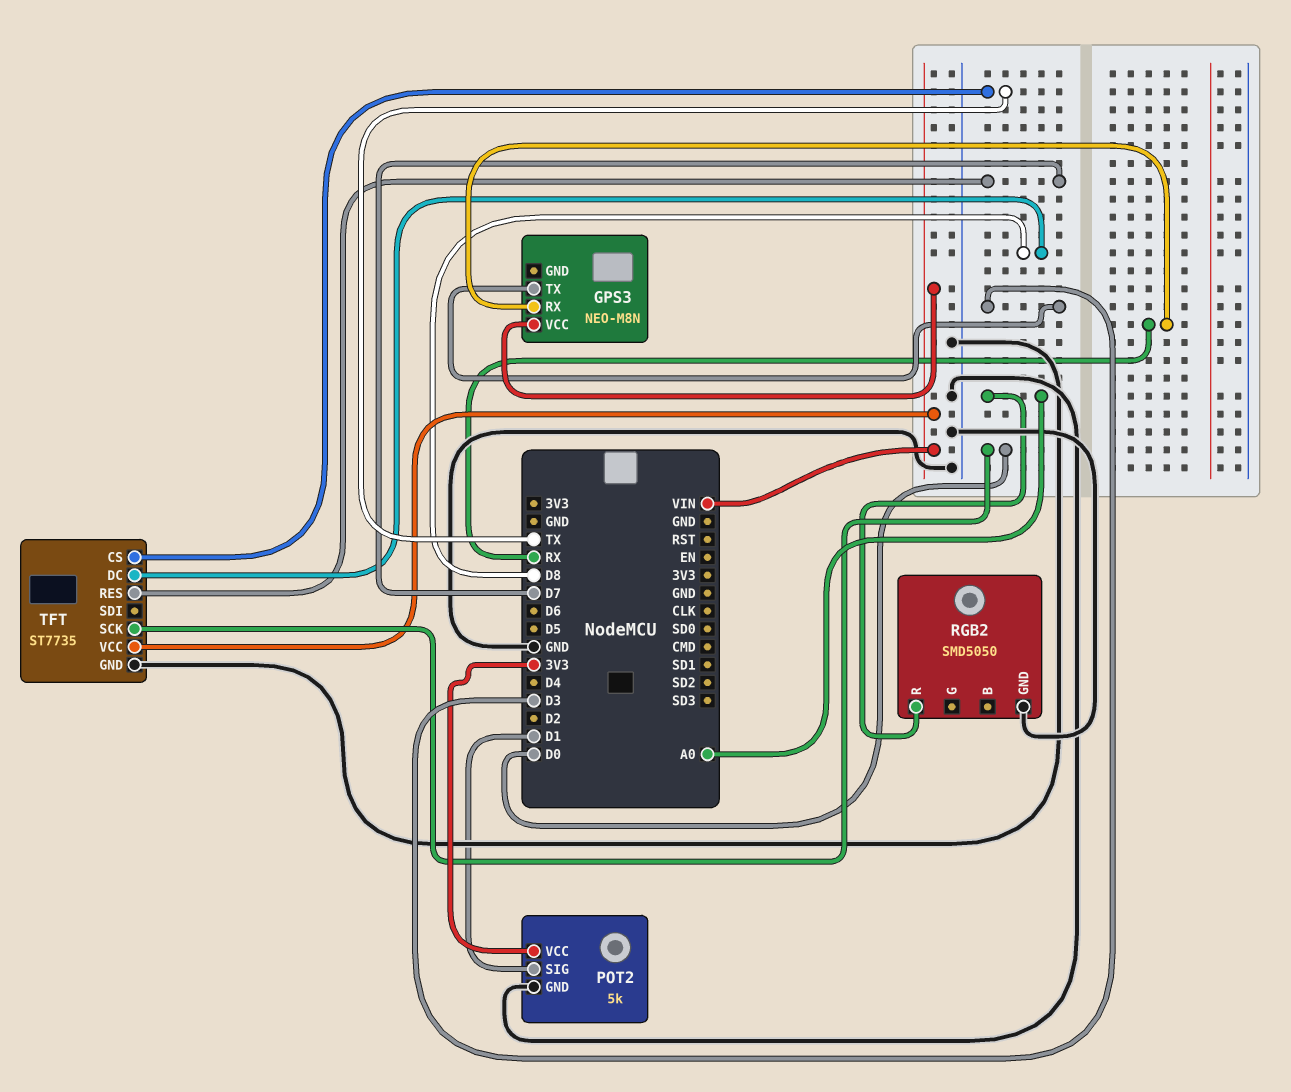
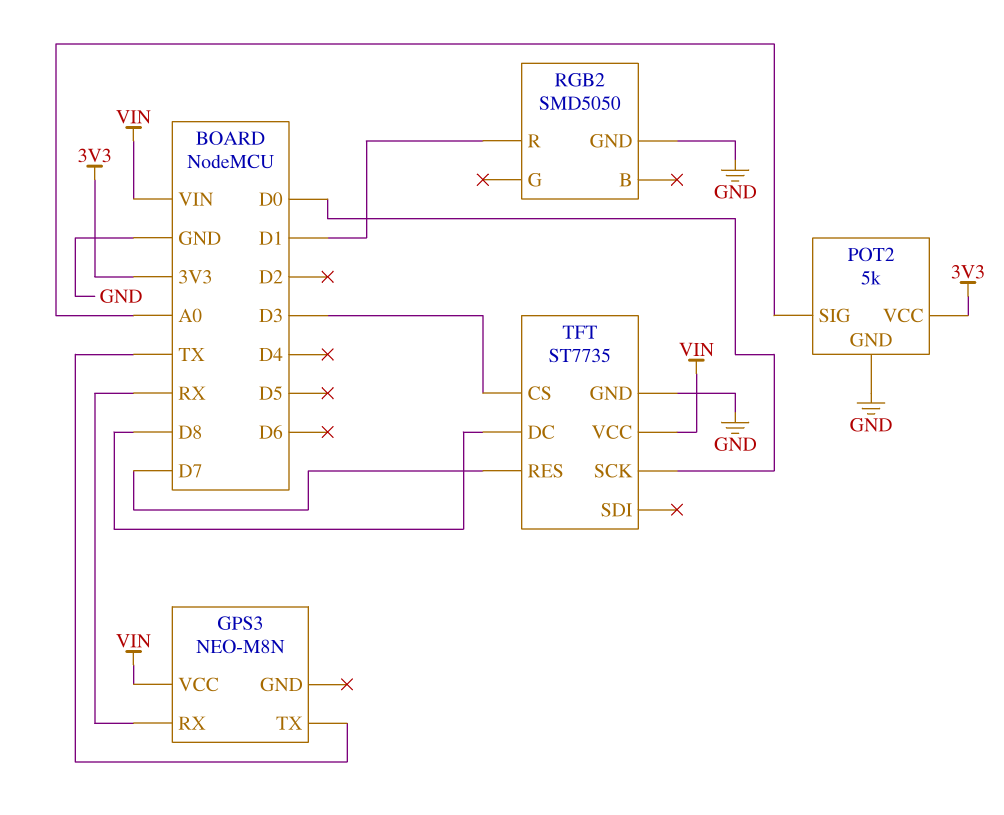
GPS3 pin TX: D3 -> TX
POT2 pin SIG: D1 -> A0
RGB2 pin R: A0 -> D1
TFT pin CS: TX -> D3

